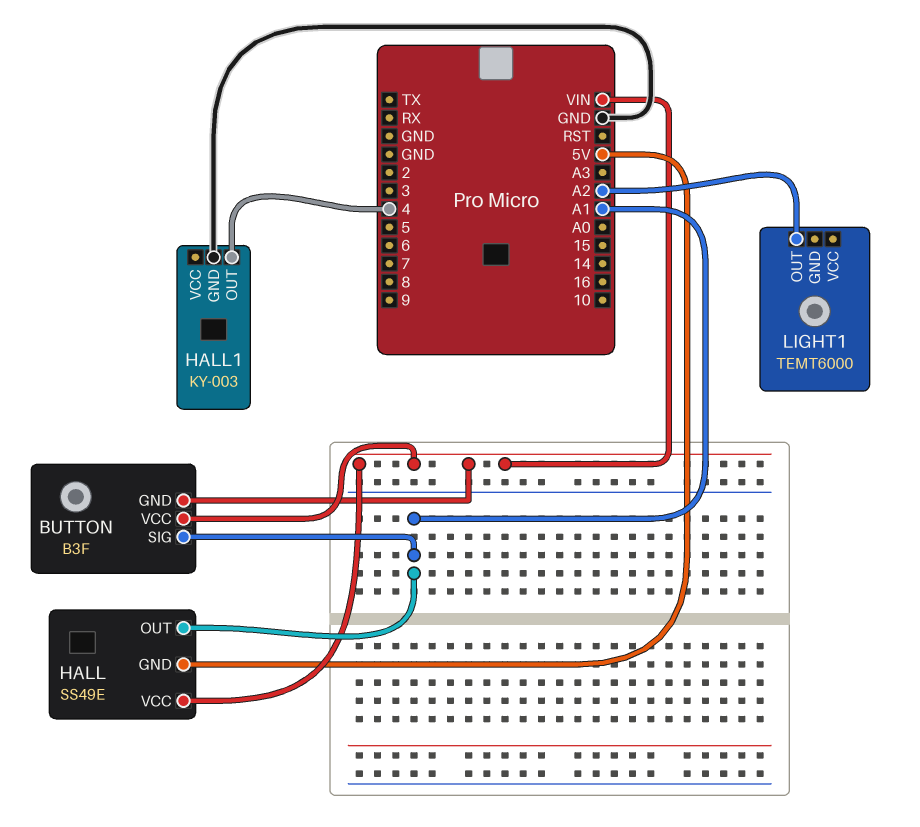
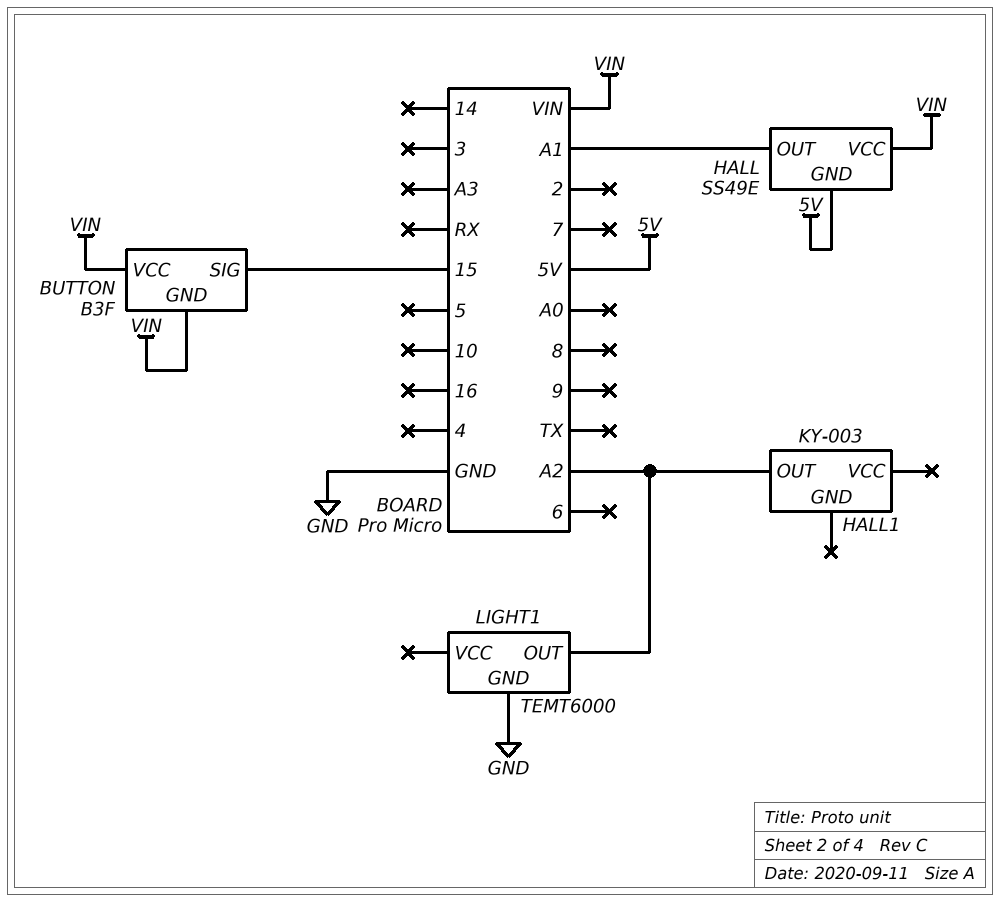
BUTTON pin SIG: A1 -> 15
HALL1 pin GND: GND -> none
HALL1 pin OUT: 4 -> A2
LIGHT1 pin GND: none -> GND

